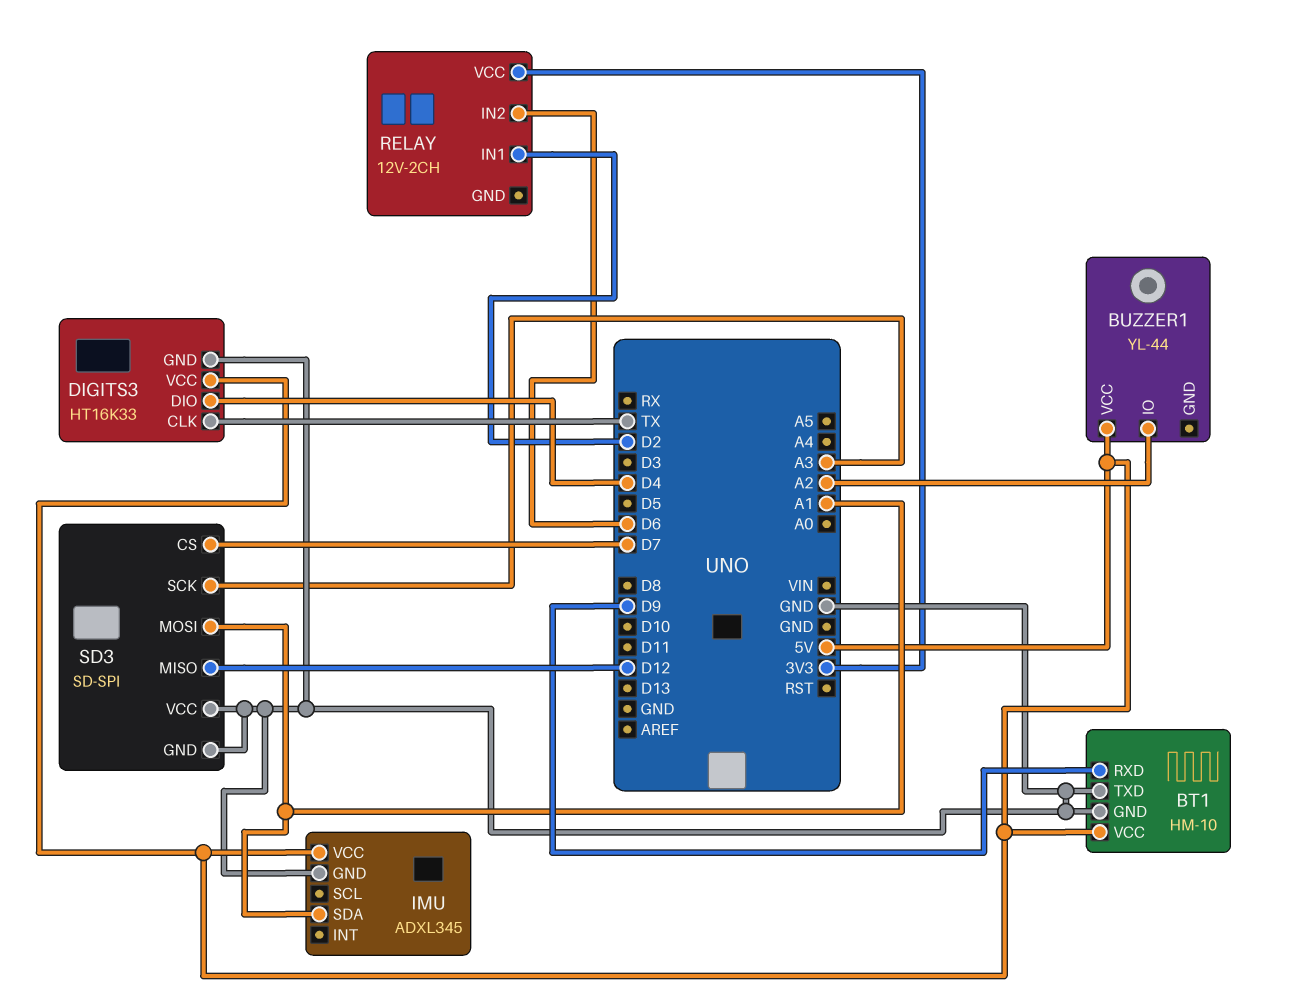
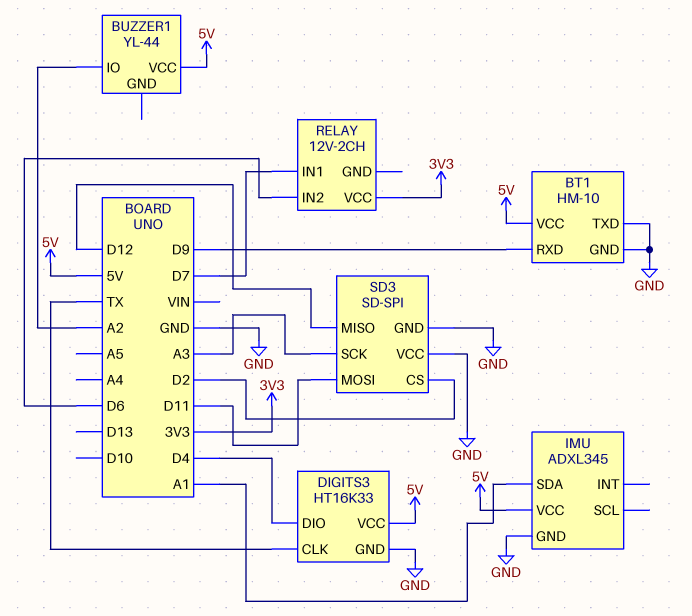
RELAY pin IN1: D2 -> D7
SD3 pin CS: D7 -> D2
SD3 pin MOSI: A1 -> D11

